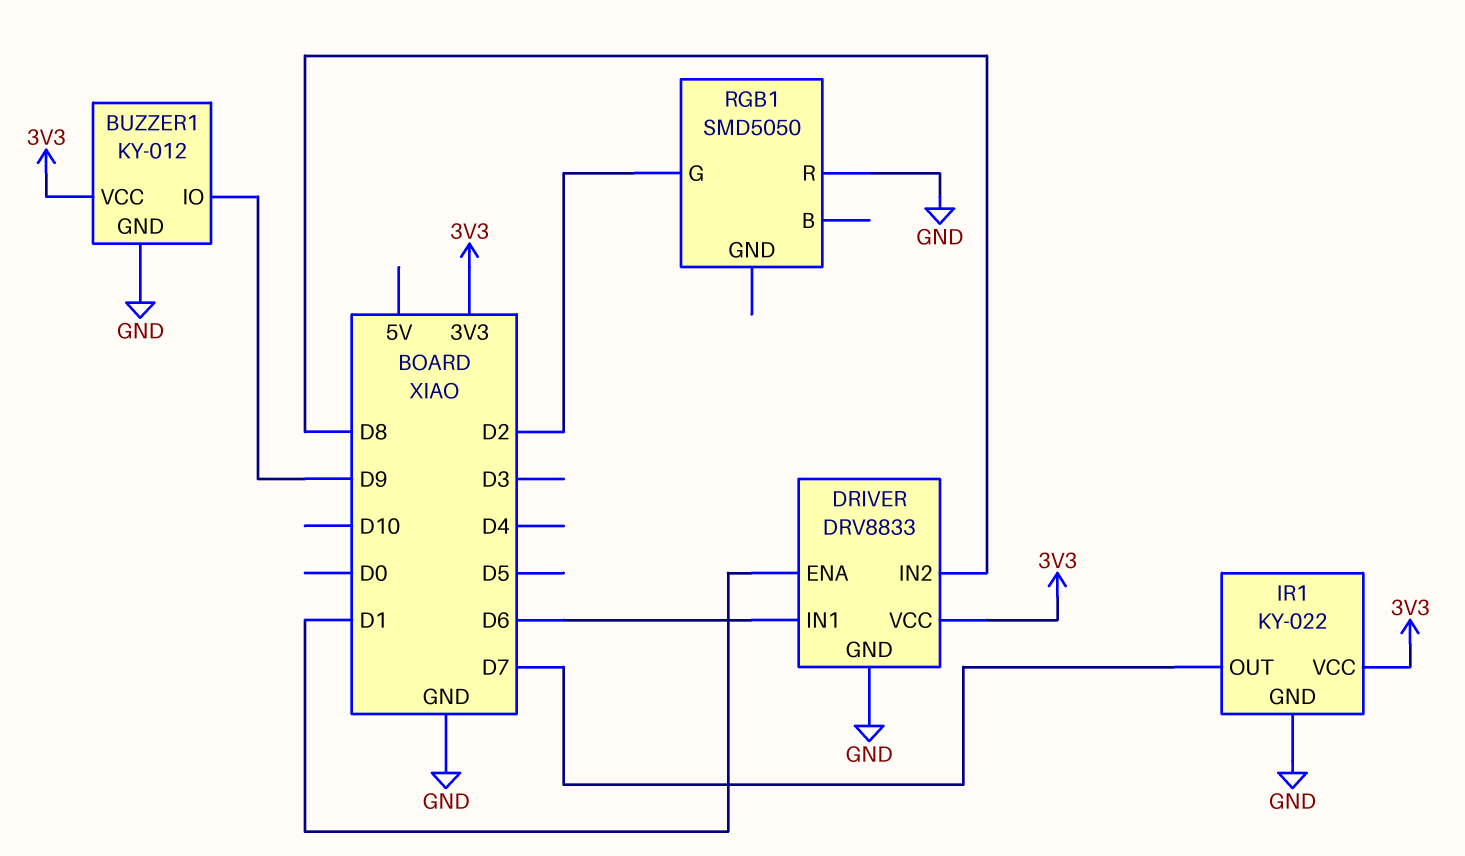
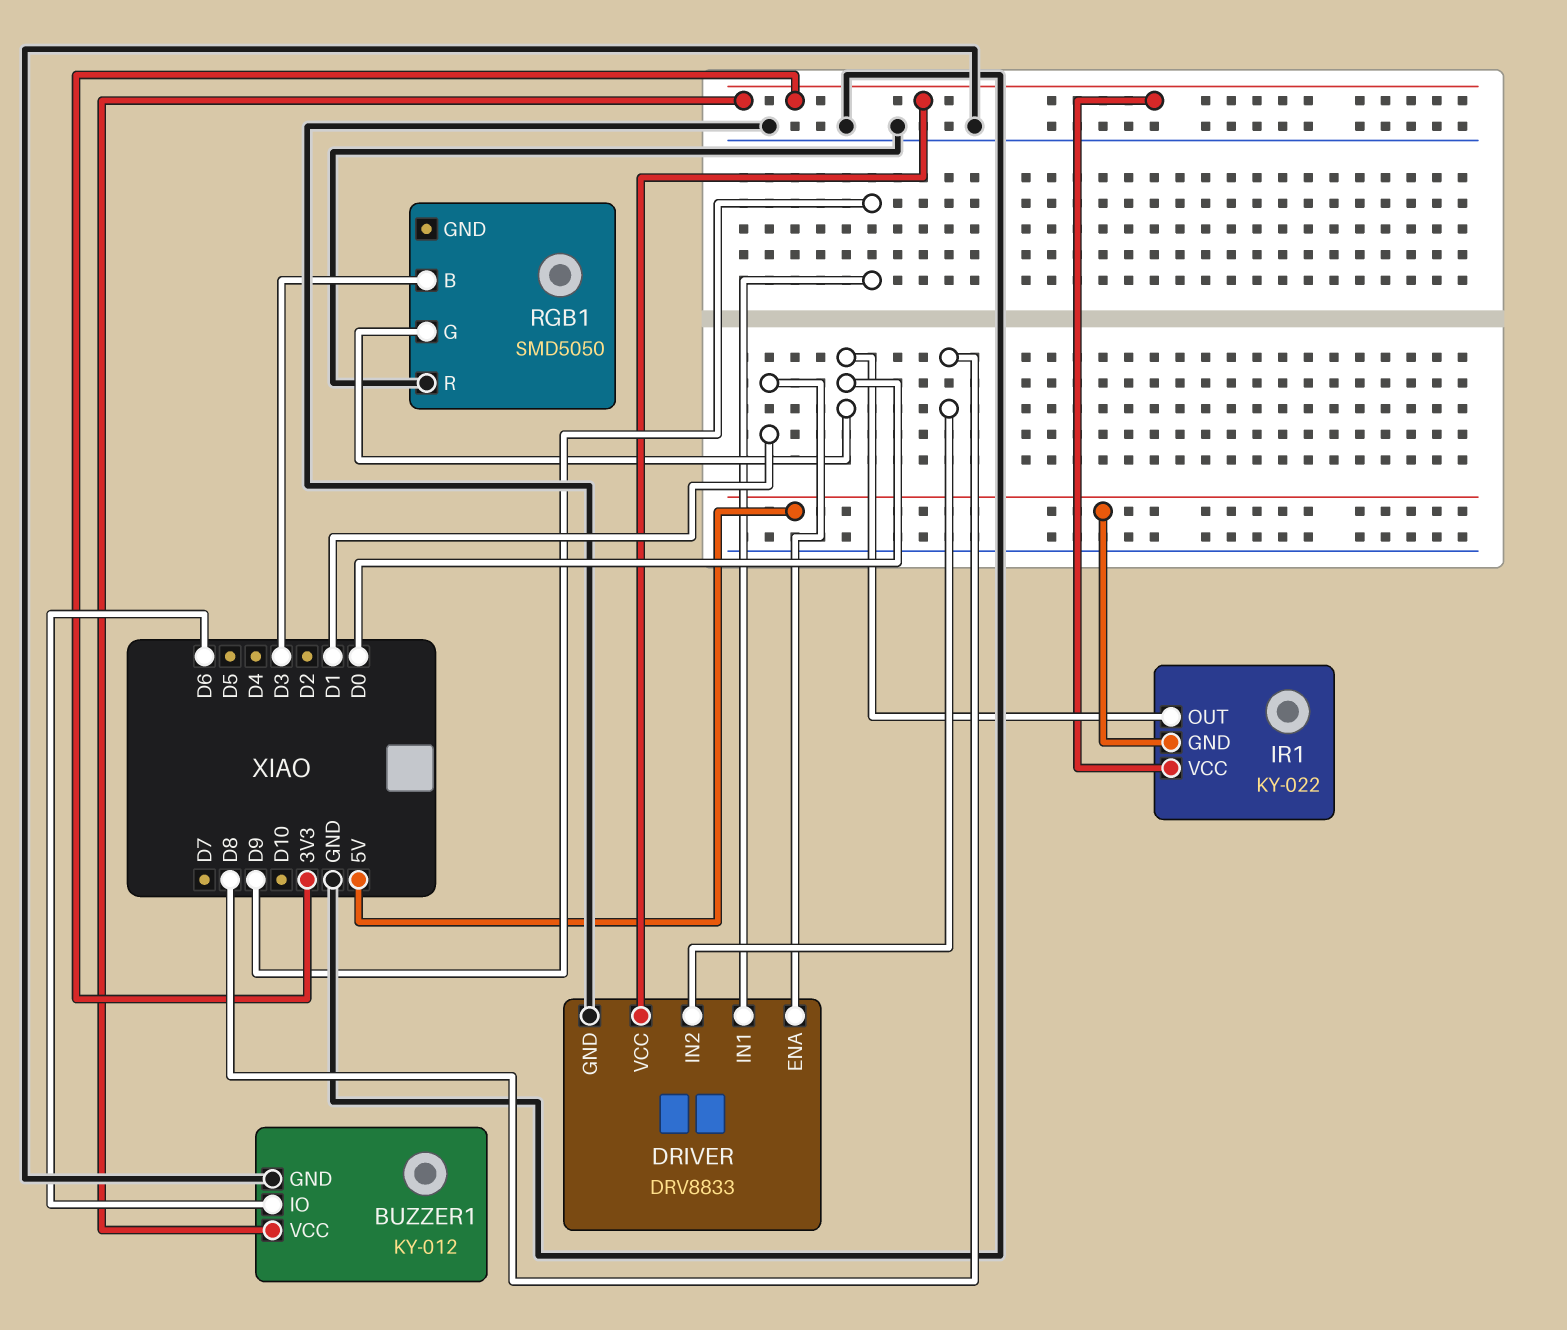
BUZZER1 pin IO: D9 -> D6
DRIVER pin IN1: D6 -> D9
IR1 pin GND: GND -> 5V
IR1 pin OUT: D7 -> D0
RGB1 pin B: none -> D3
RGB1 pin G: D2 -> D0

